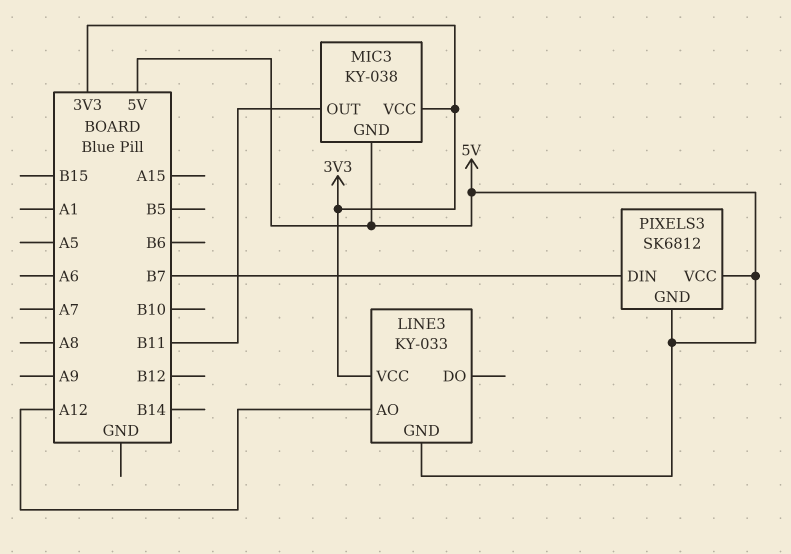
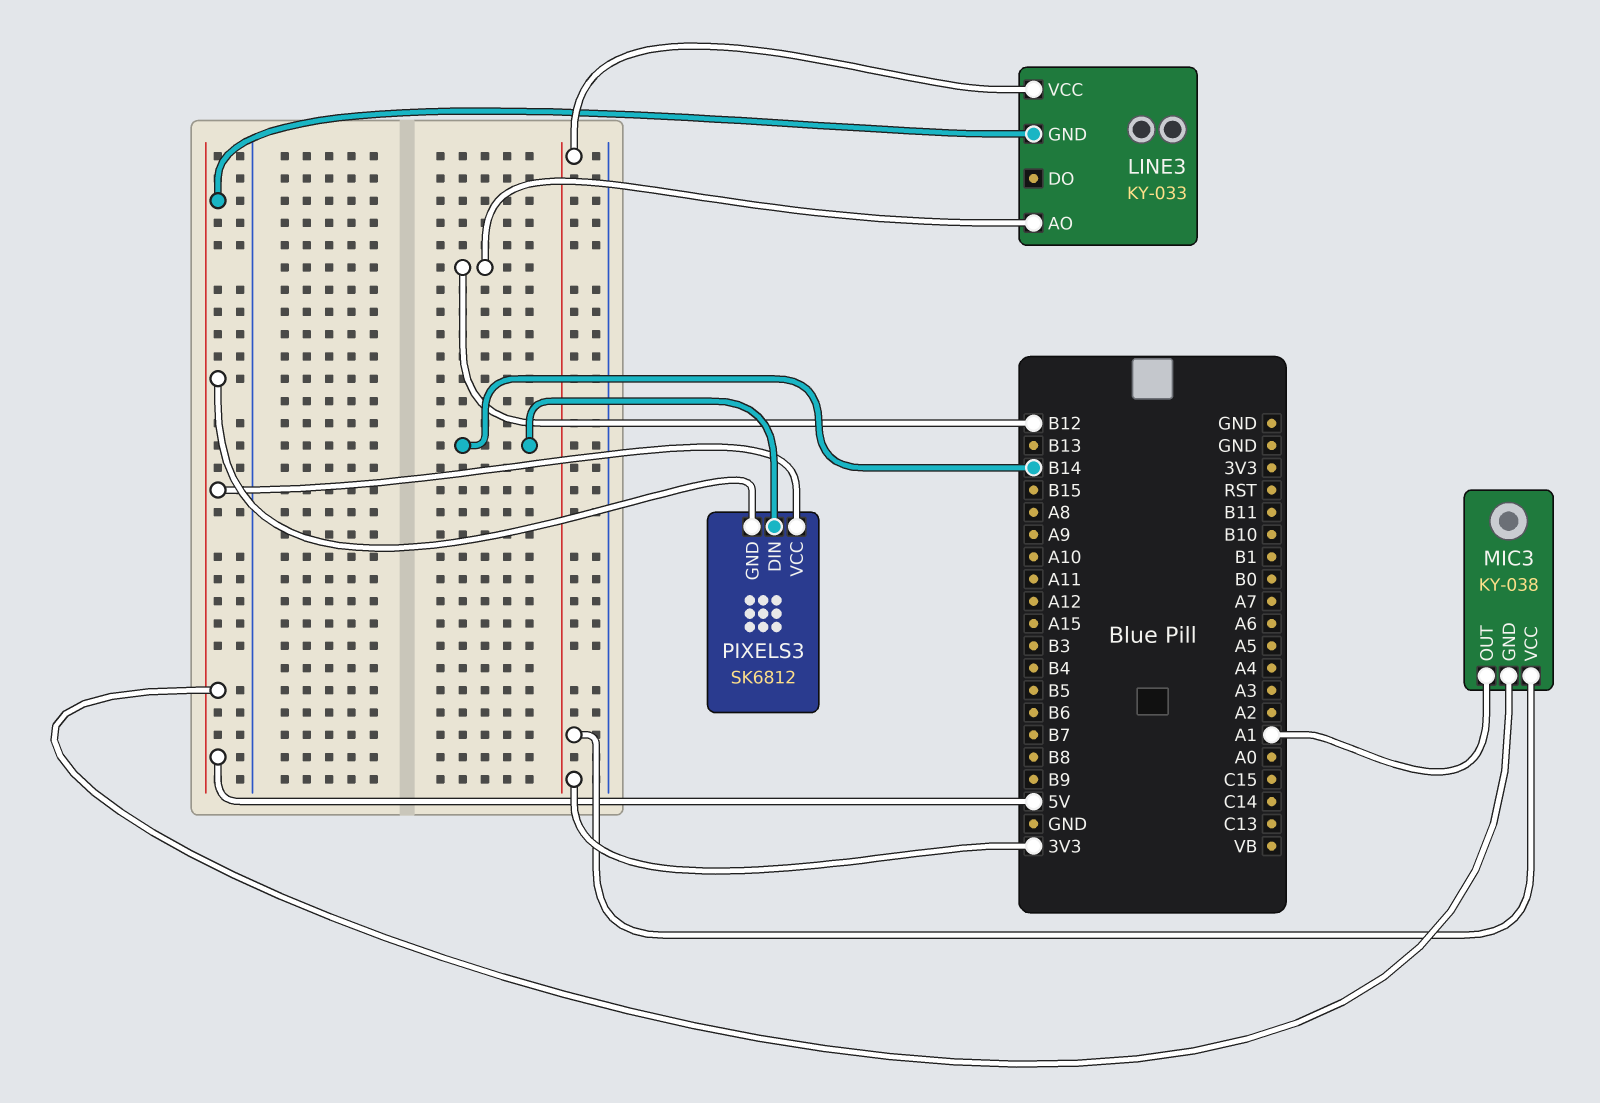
LINE3 pin AO: A12 -> B12
MIC3 pin OUT: B11 -> A1
PIXELS3 pin DIN: B7 -> B14

